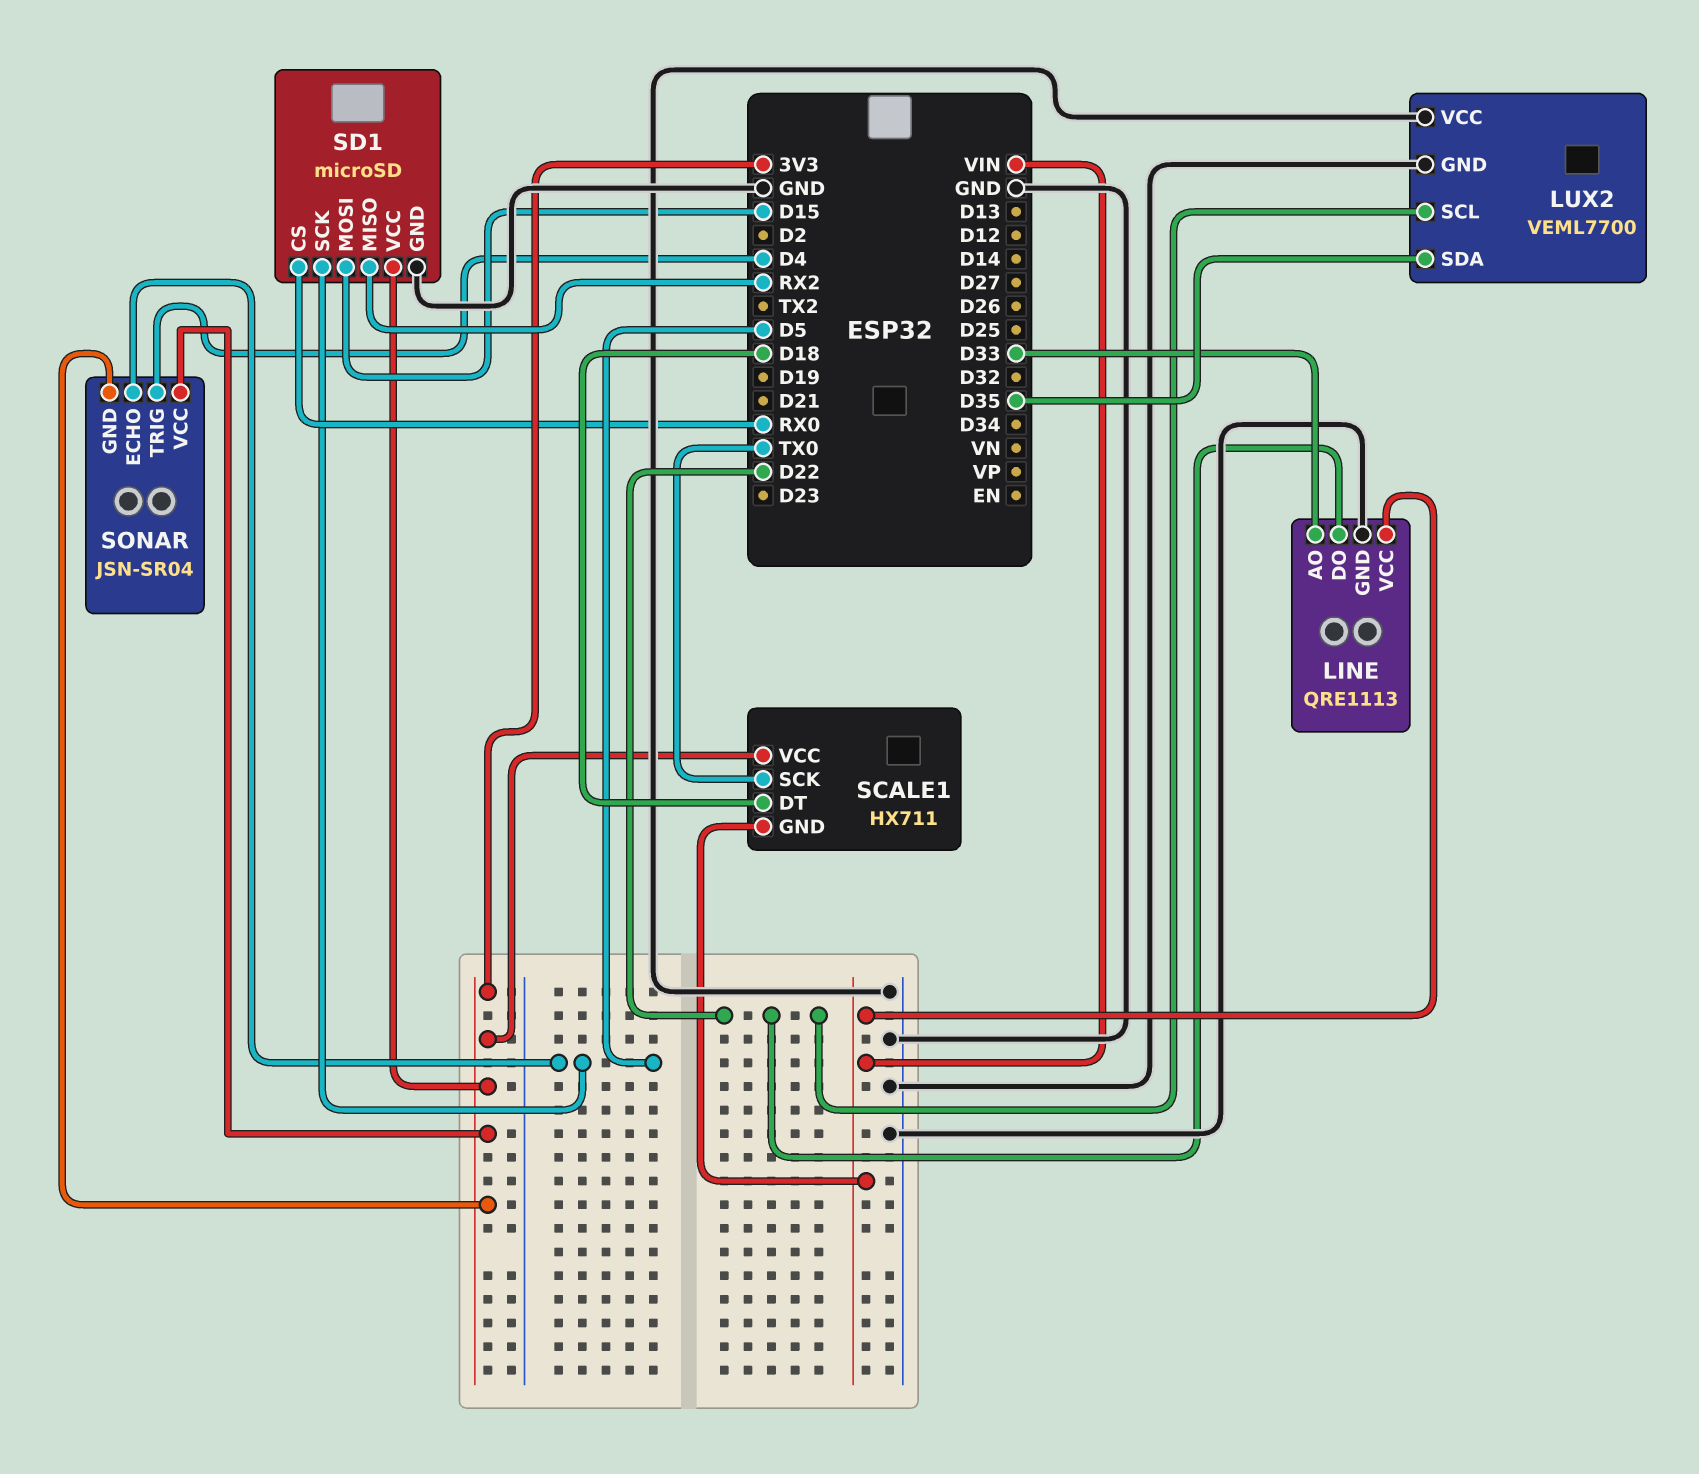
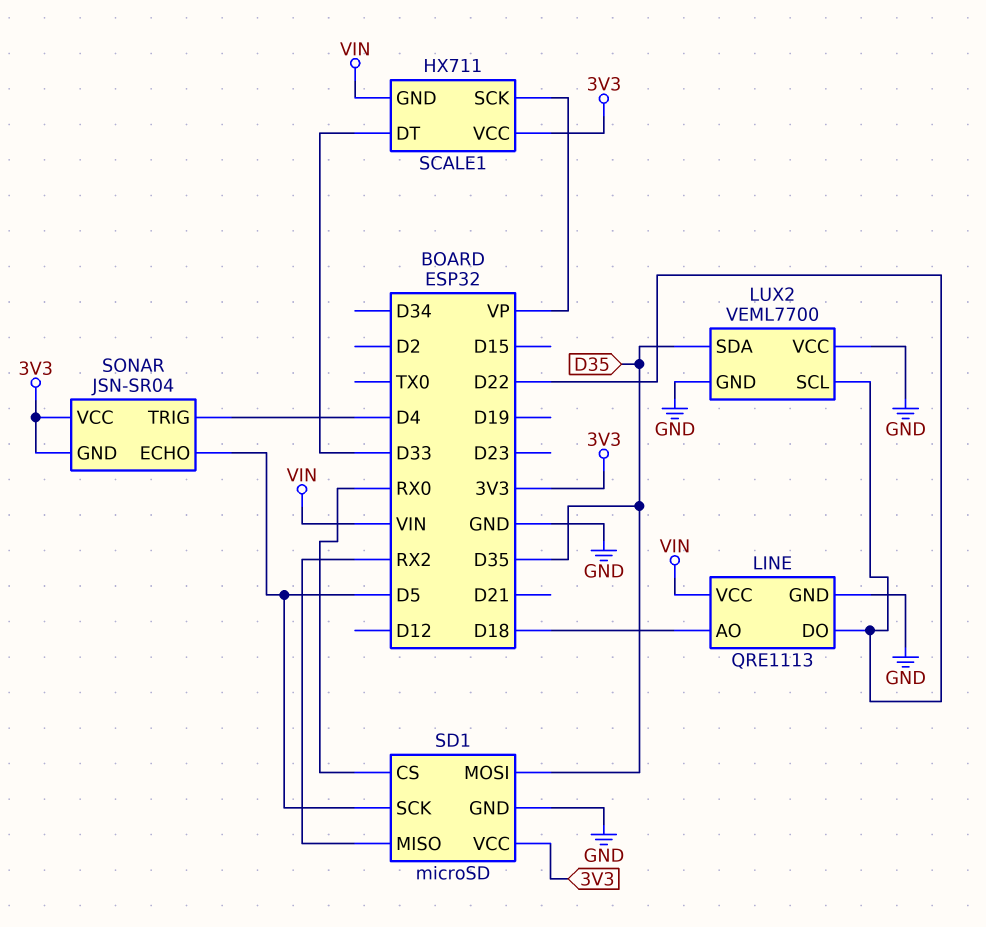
LINE pin AO: D33 -> D18
SCALE1 pin DT: D18 -> D33
SCALE1 pin SCK: TX0 -> VP
SD1 pin MOSI: D15 -> D35

